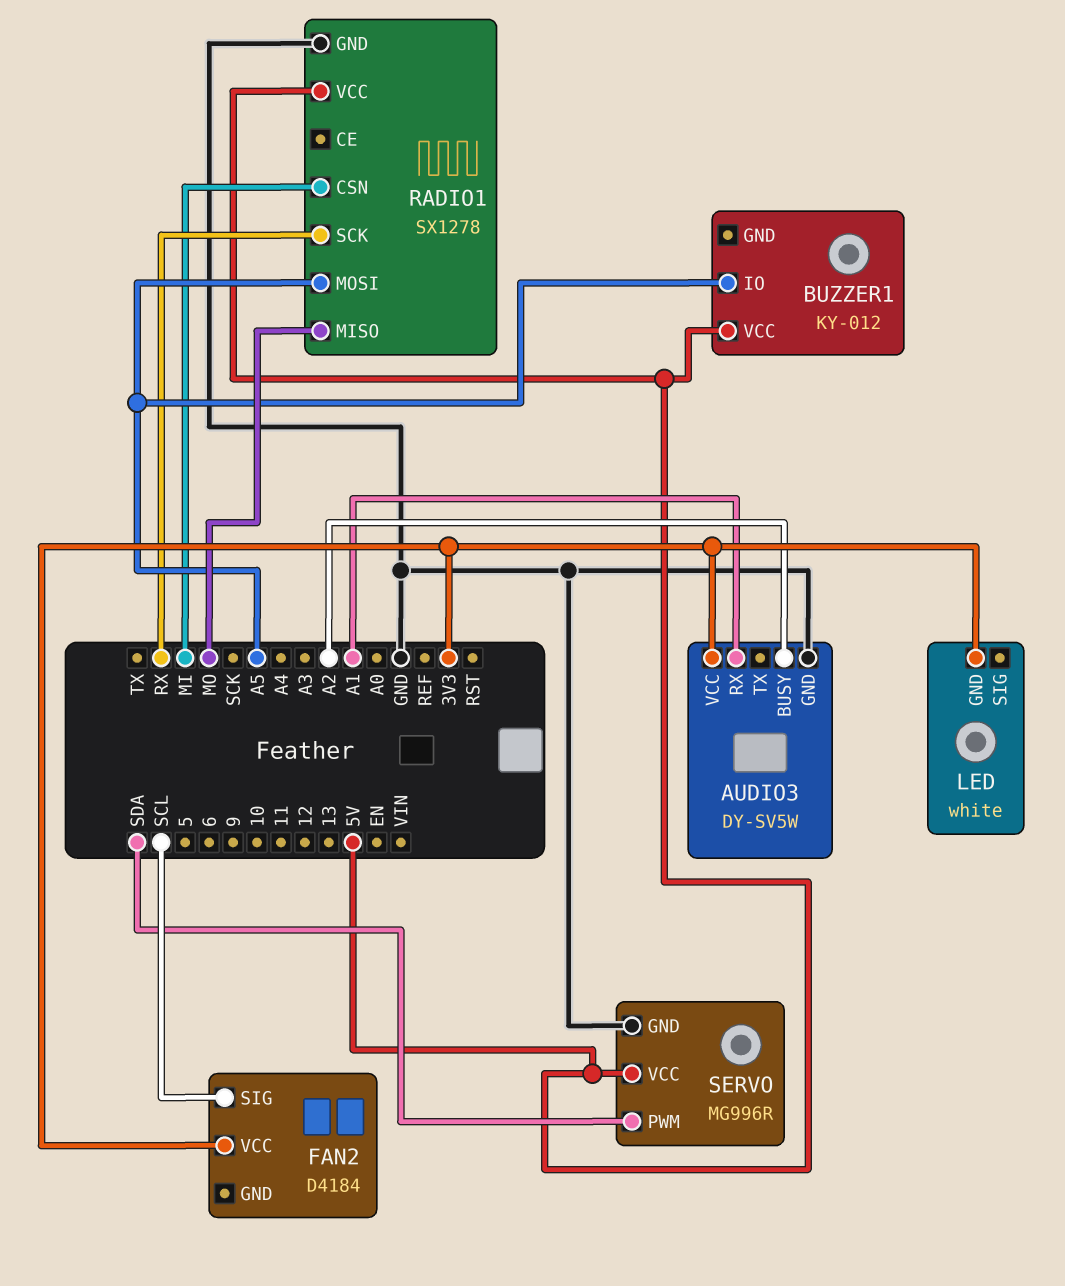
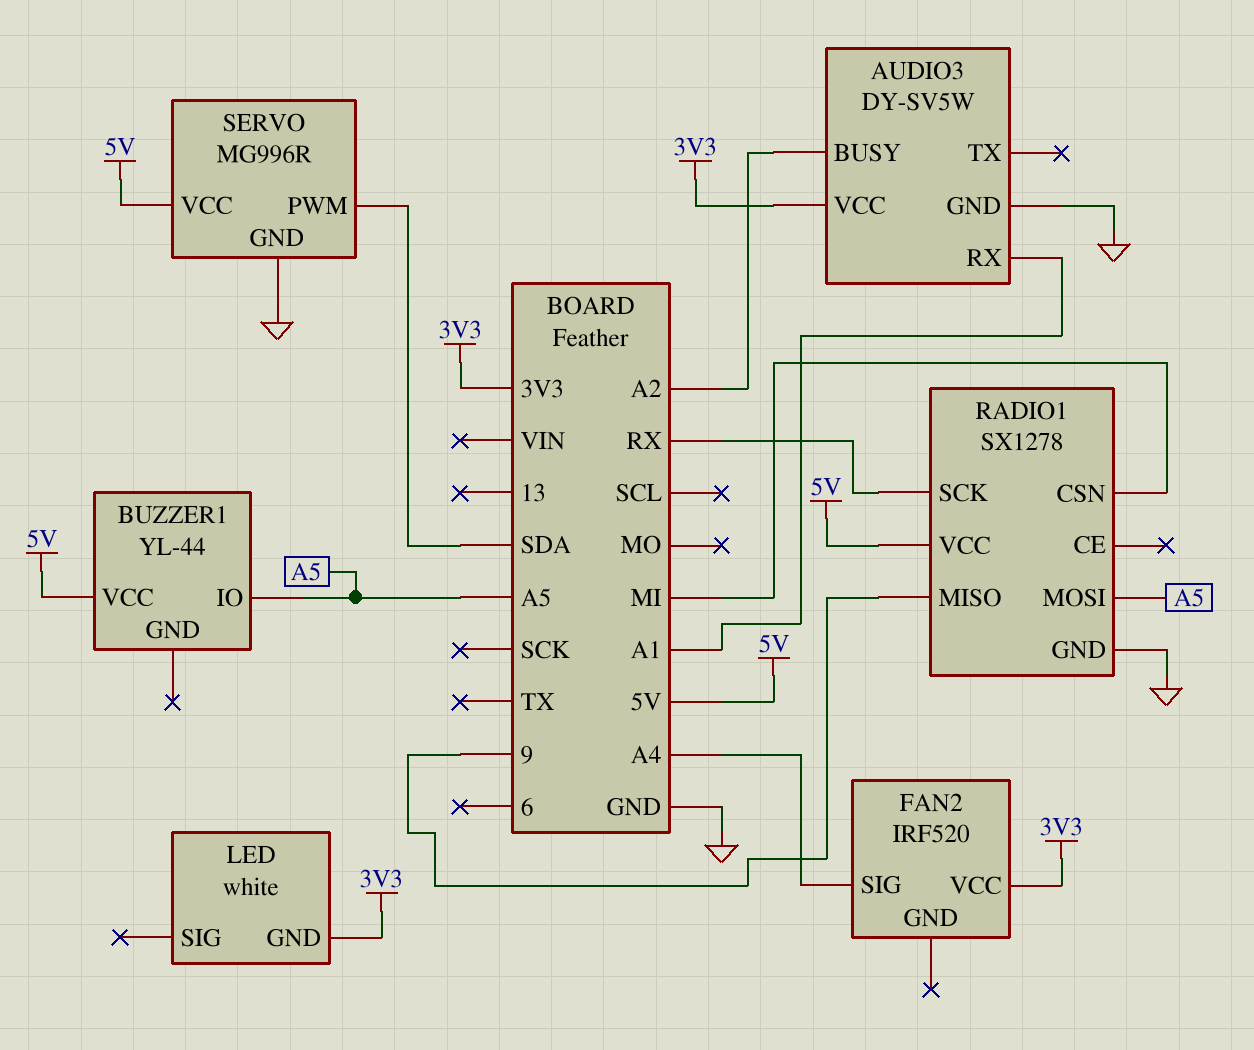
BUZZER1: KY-012 -> YL-44
FAN2: D4184 -> IRF520
FAN2 pin SIG: SCL -> A4
RADIO1 pin MISO: MO -> 9

